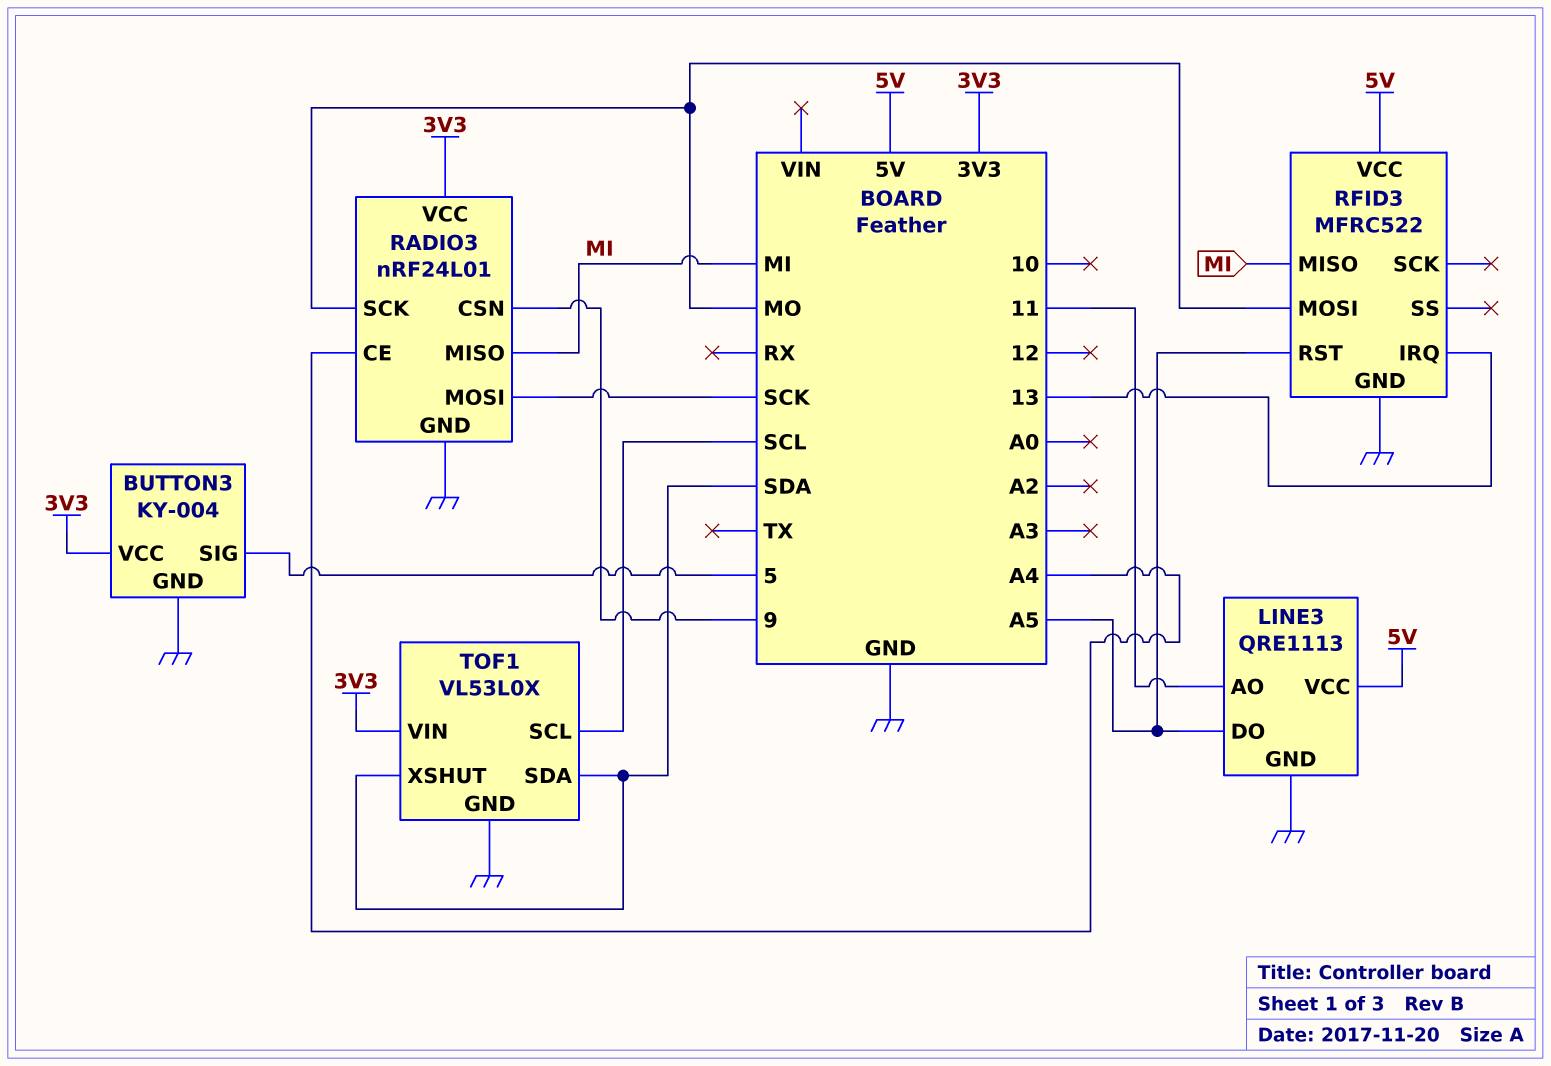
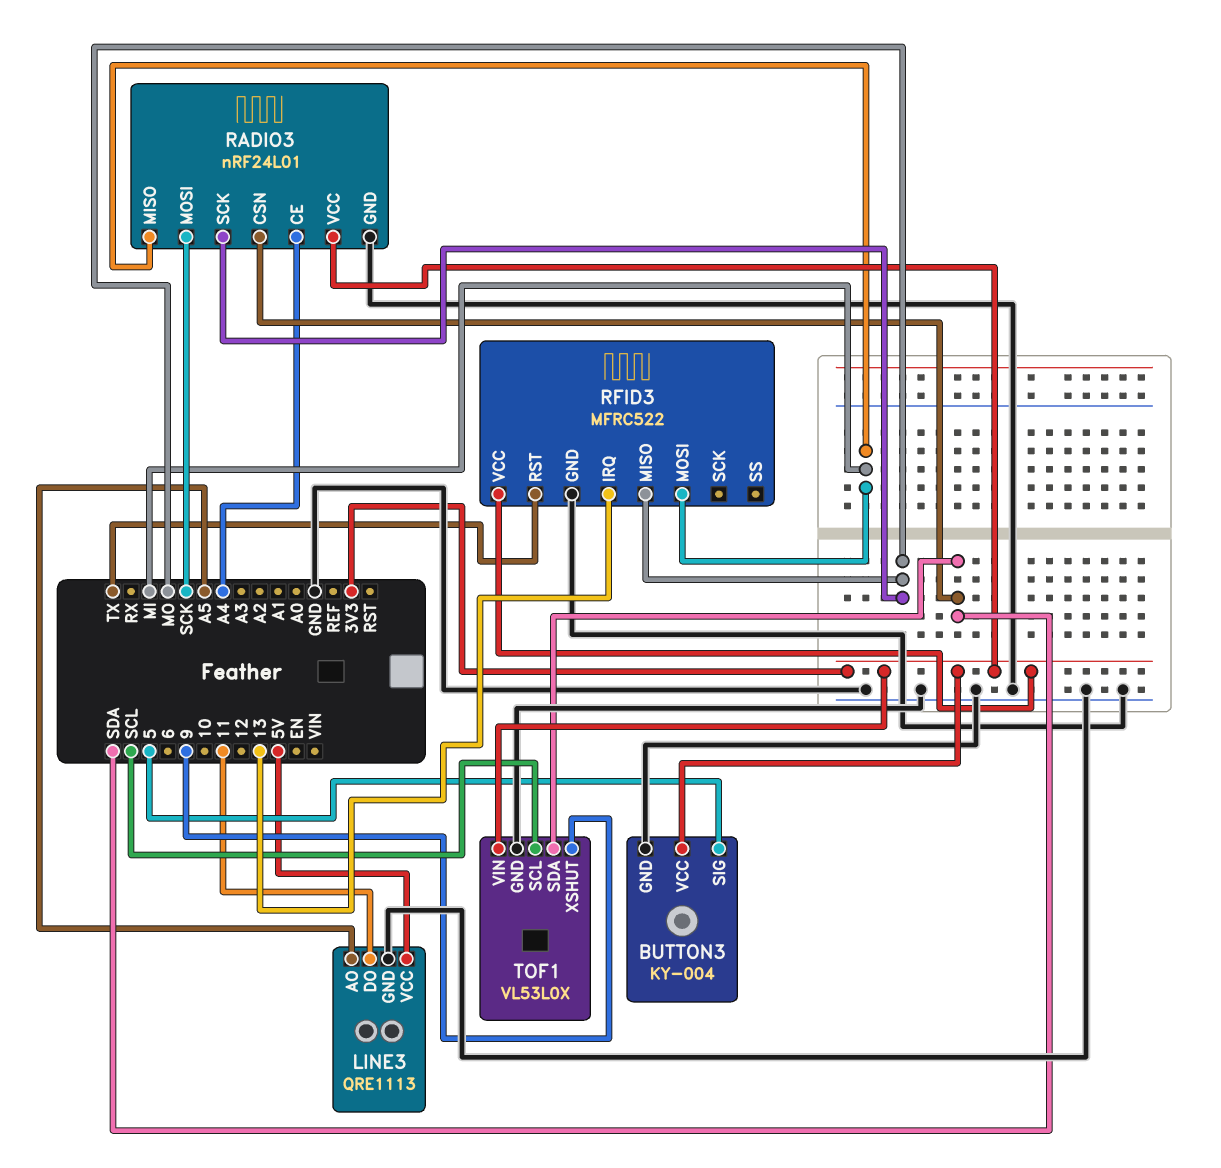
LINE3 pin AO: 11 -> A5
LINE3 pin DO: A5 -> 11
RADIO3 pin CSN: 9 -> SDA
RFID3 pin MISO: MI -> MO
RFID3 pin MOSI: MO -> MI
RFID3 pin RST: A5 -> TX
RFID3 pin VCC: 5V -> 3V3
TOF1 pin XSHUT: SDA -> 9

